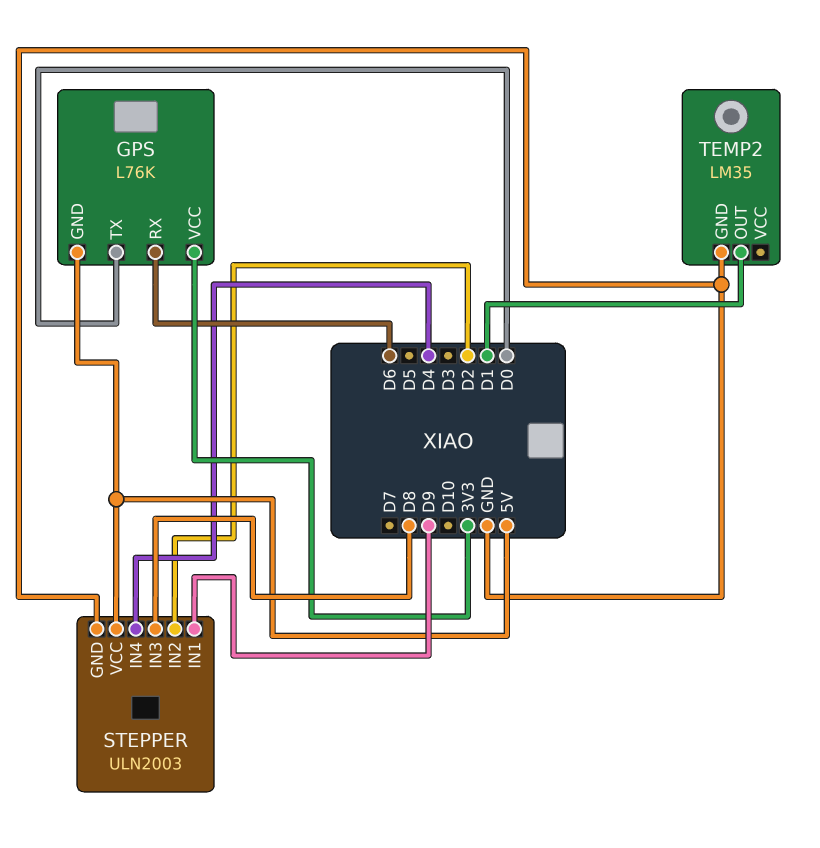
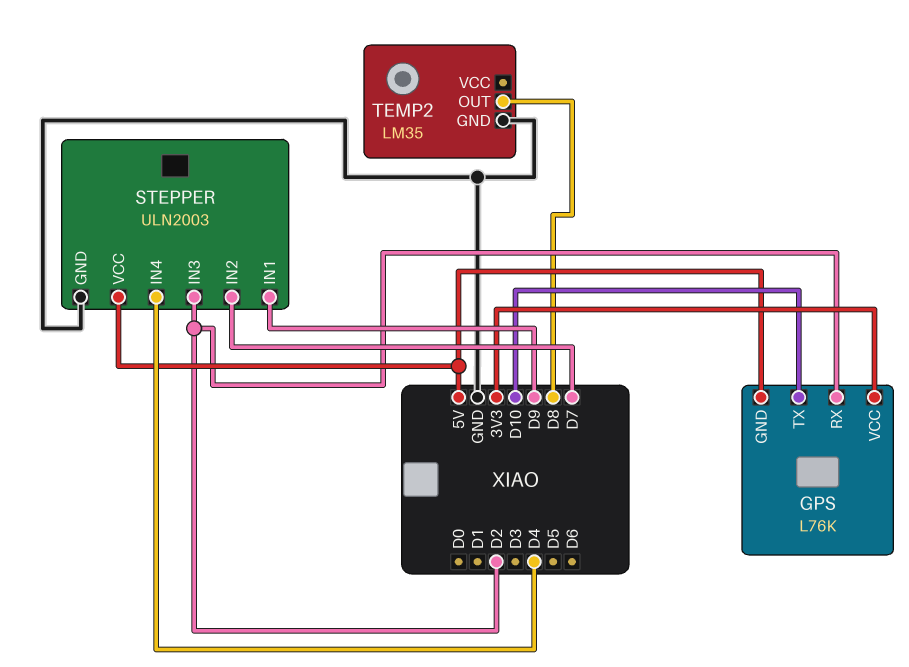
GPS pin RX: D6 -> D2
GPS pin TX: D0 -> D10
STEPPER pin IN2: D2 -> D7
STEPPER pin IN3: D8 -> D2
TEMP2 pin OUT: D1 -> D8

